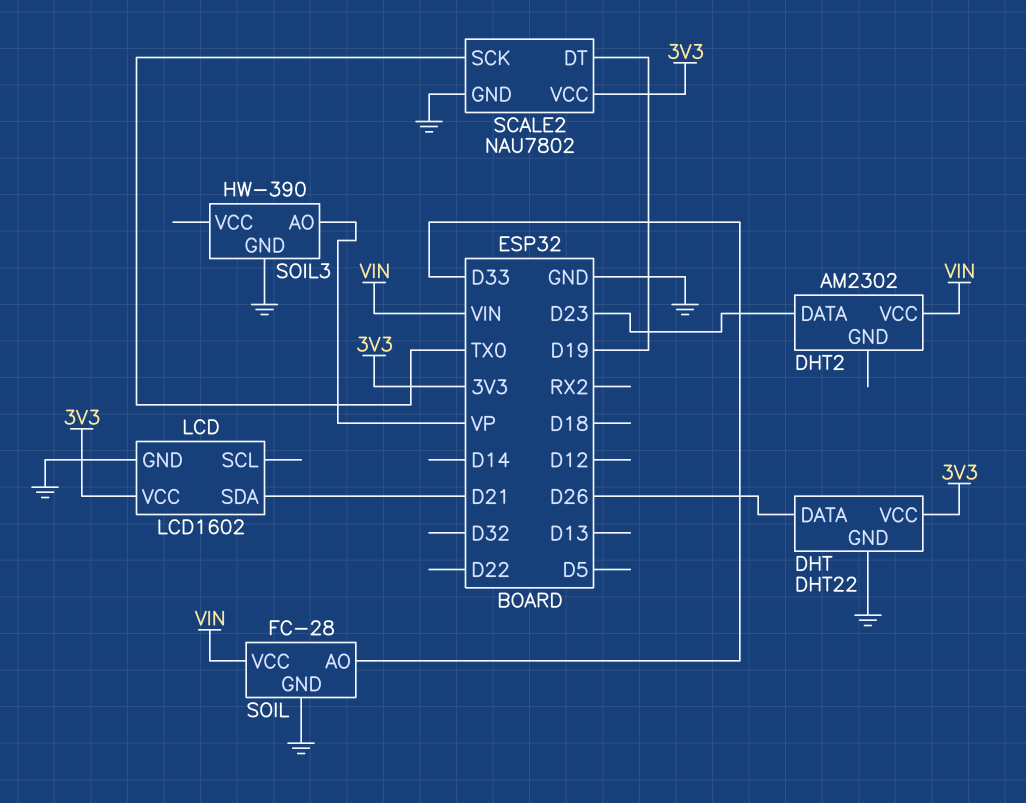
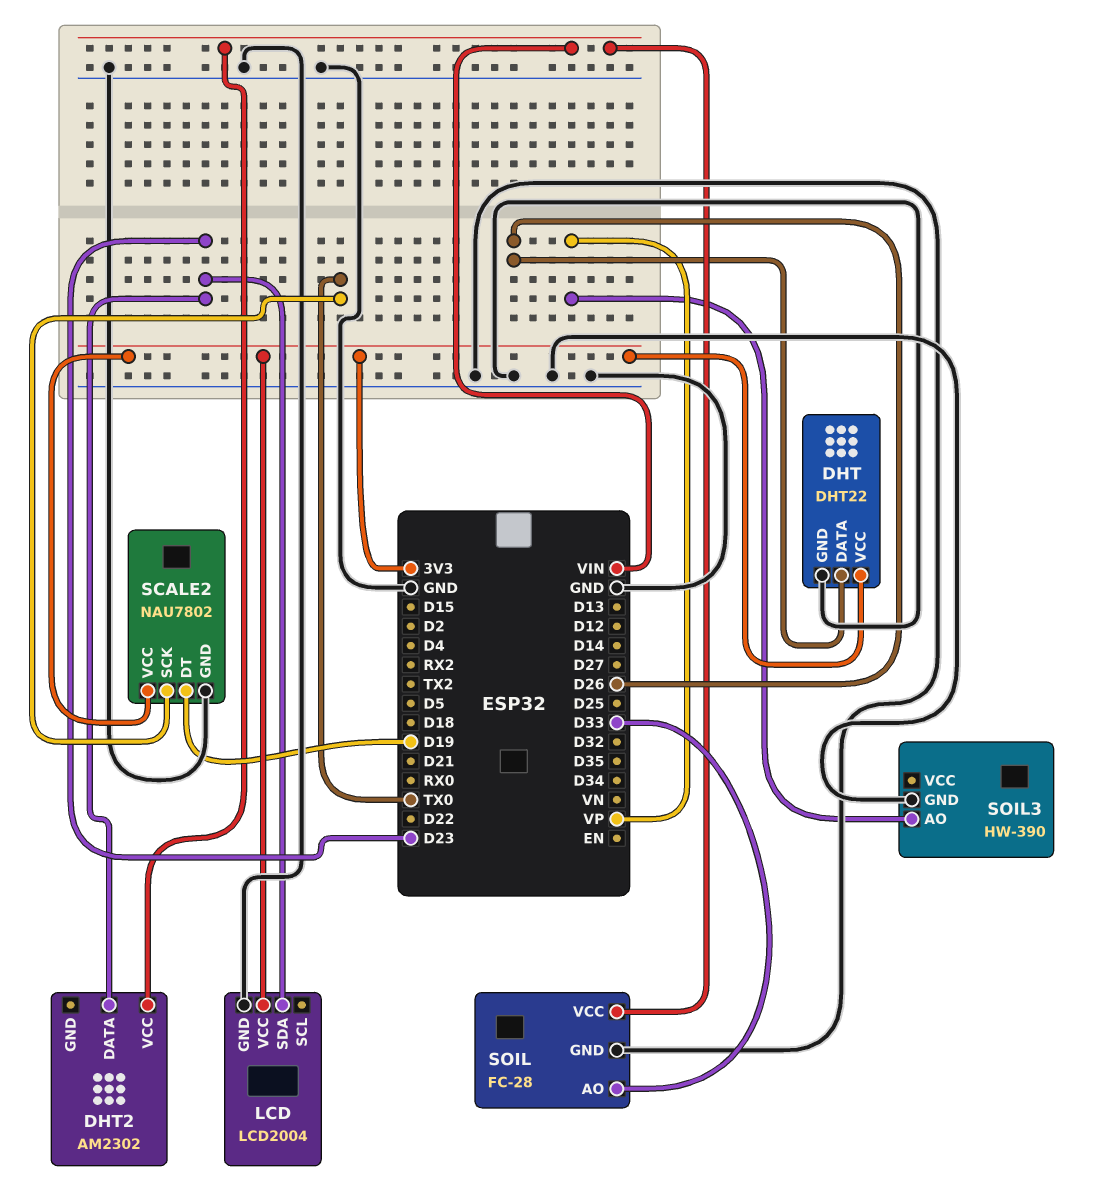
LCD: LCD1602 -> LCD2004
LCD pin SDA: D21 -> D23

